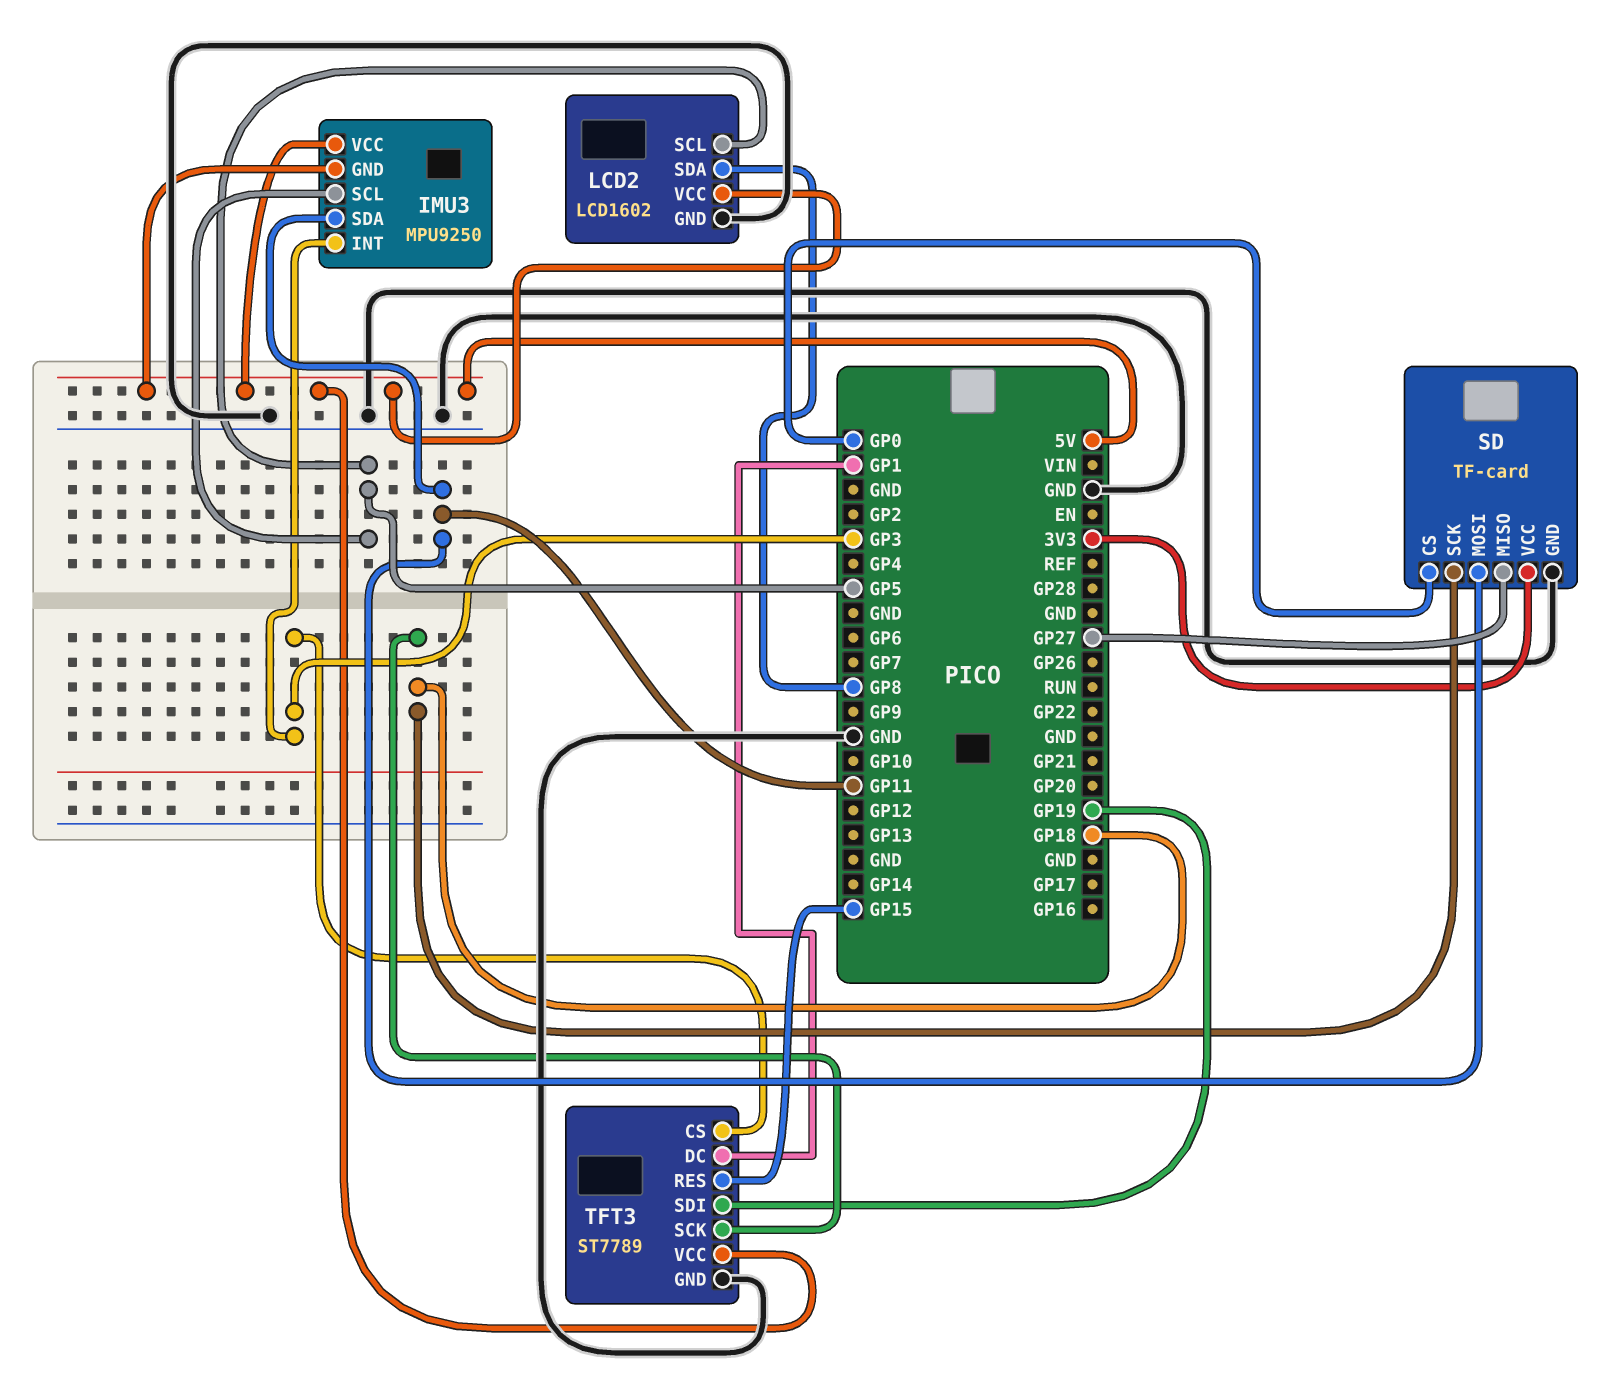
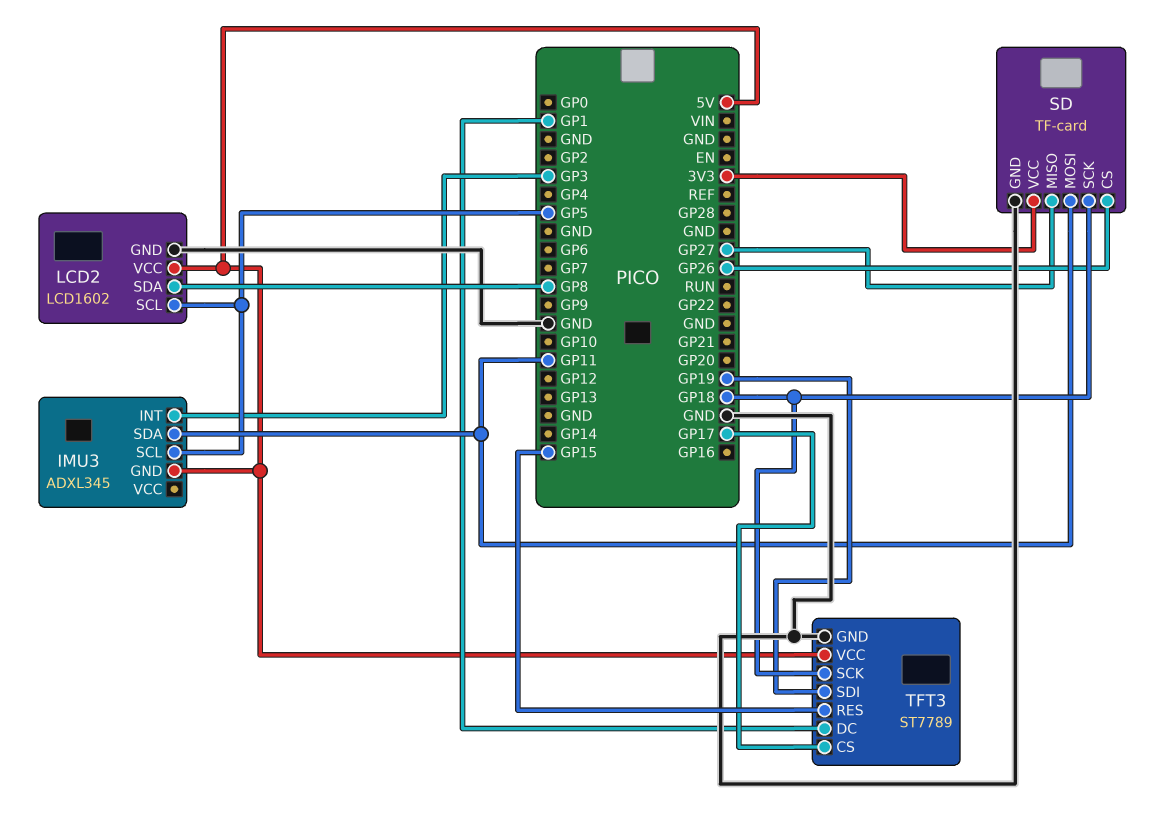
IMU3: MPU9250 -> ADXL345
IMU3 pin VCC: 5V -> none
SD pin CS: GP0 -> GP26
TFT3 pin CS: GP3 -> GP17

